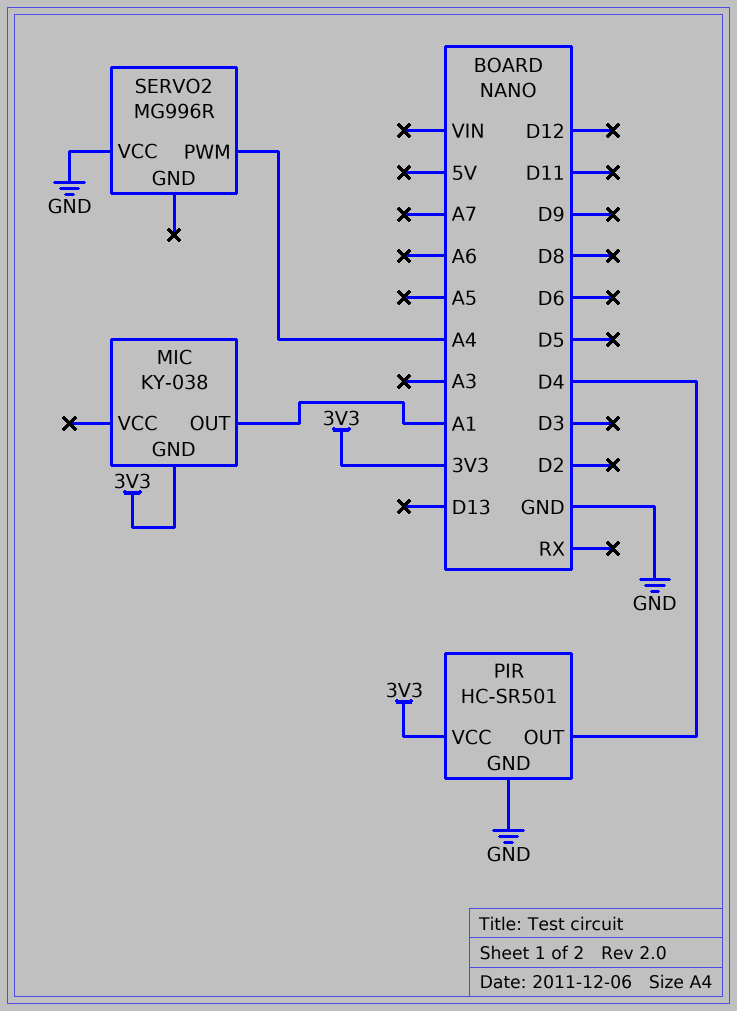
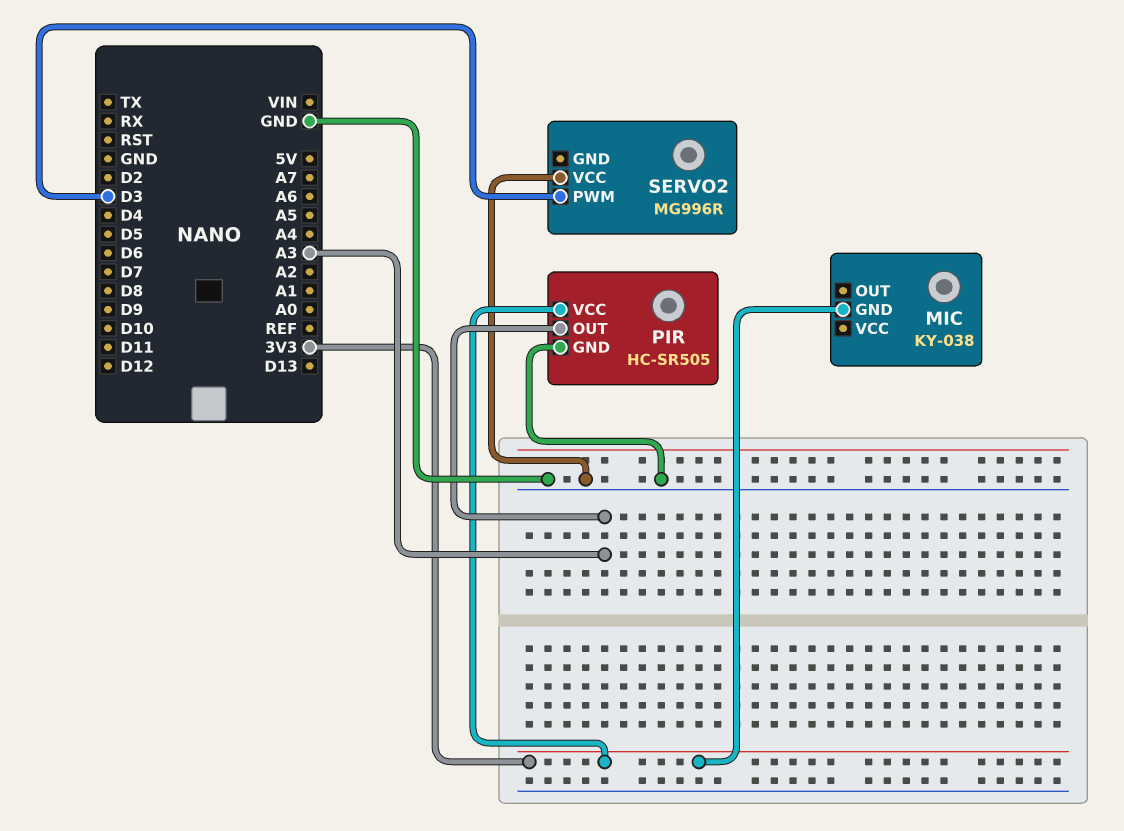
MIC pin OUT: A1 -> none
PIR: HC-SR501 -> HC-SR505
PIR pin OUT: D4 -> A3
SERVO2 pin PWM: A4 -> D3

